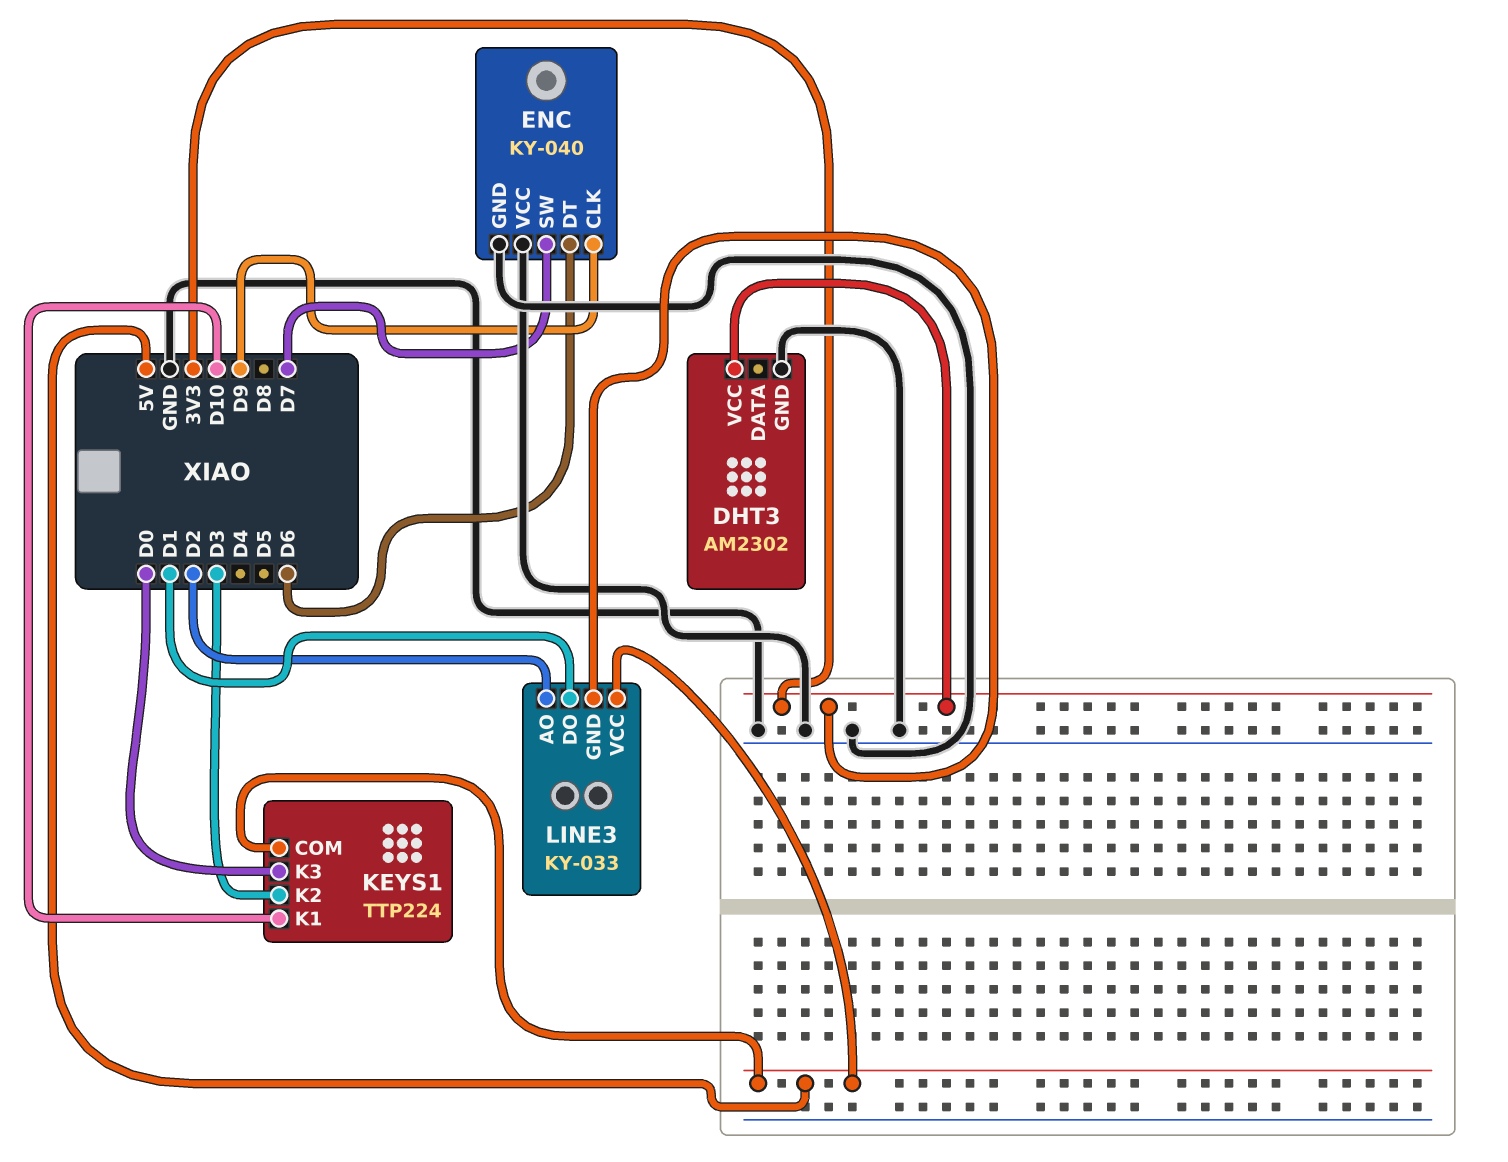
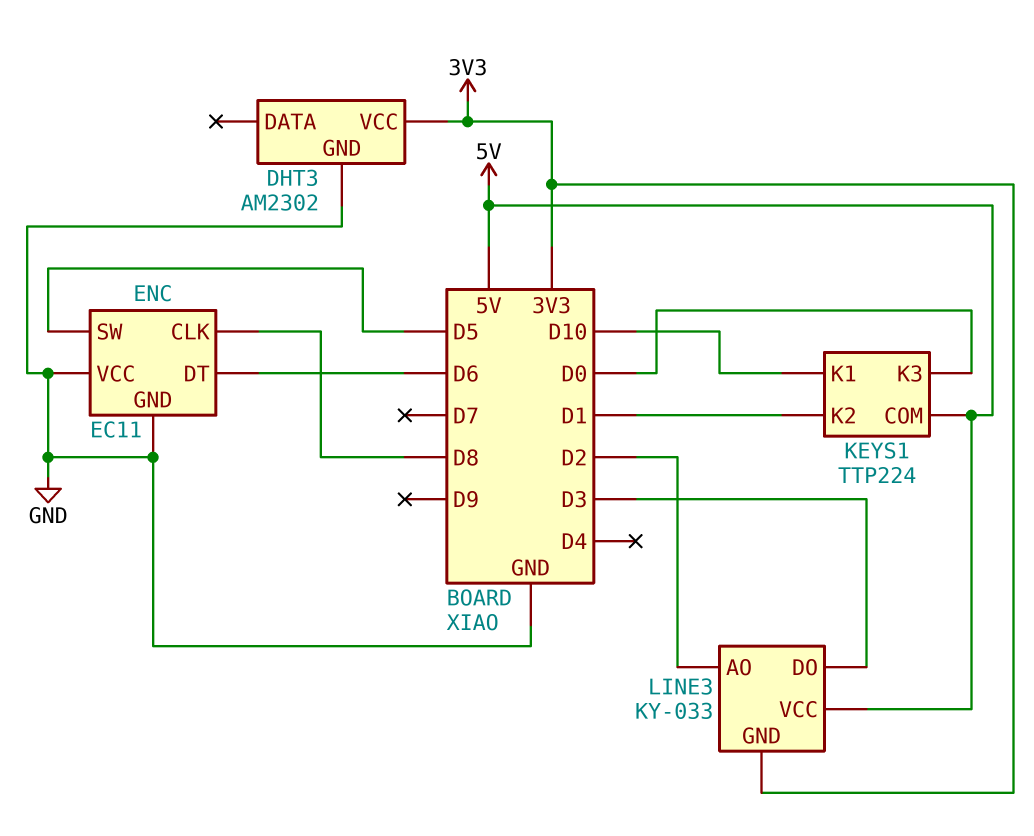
ENC: KY-040 -> EC11
ENC pin CLK: D9 -> D8
ENC pin SW: D7 -> D5
KEYS1 pin K2: D3 -> D1
LINE3 pin DO: D1 -> D3

